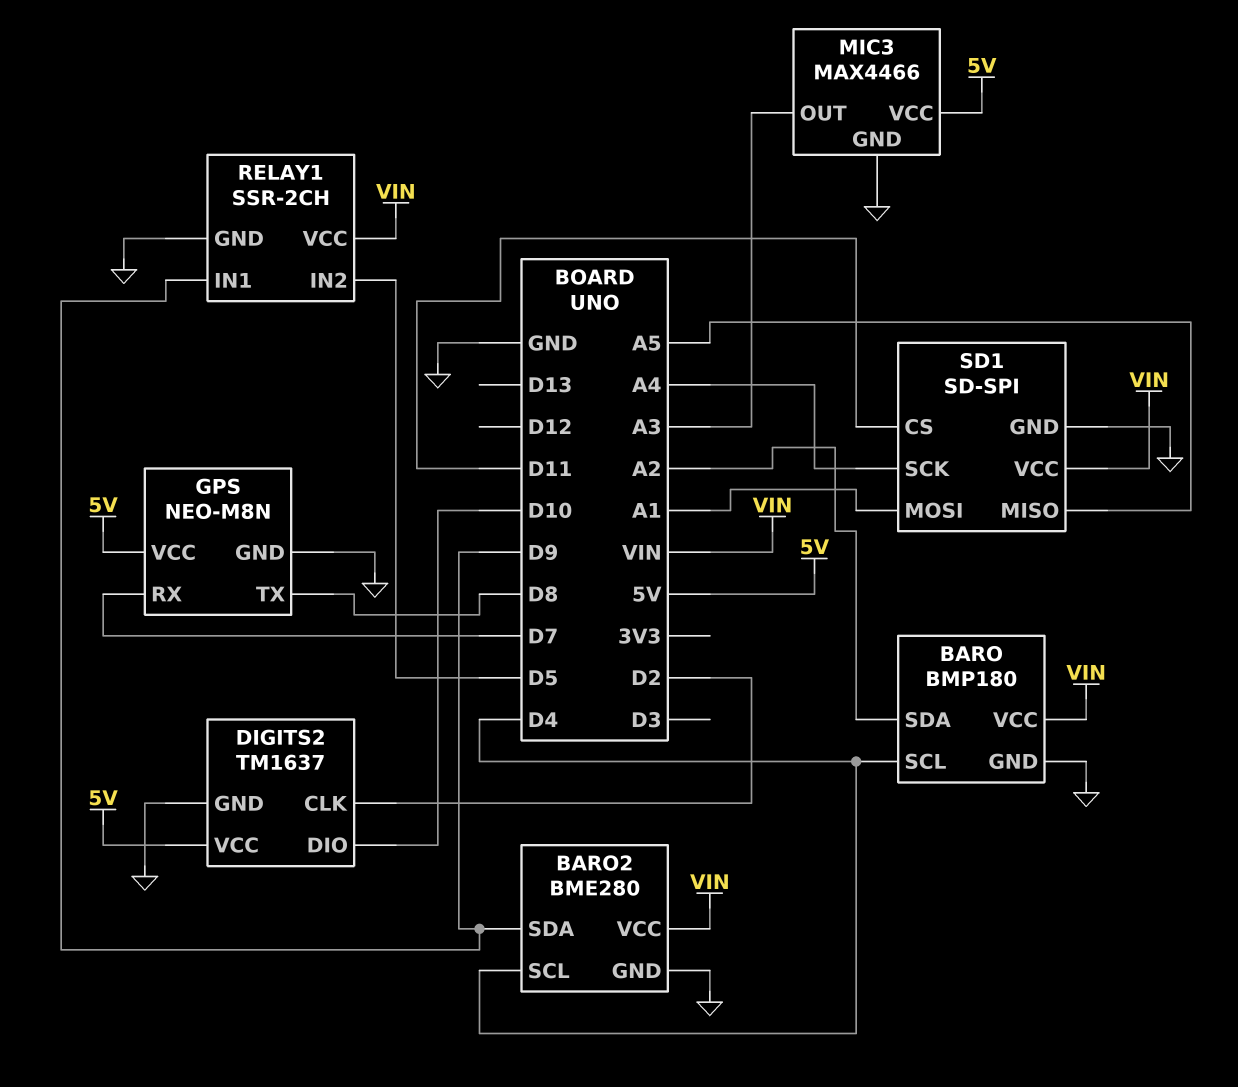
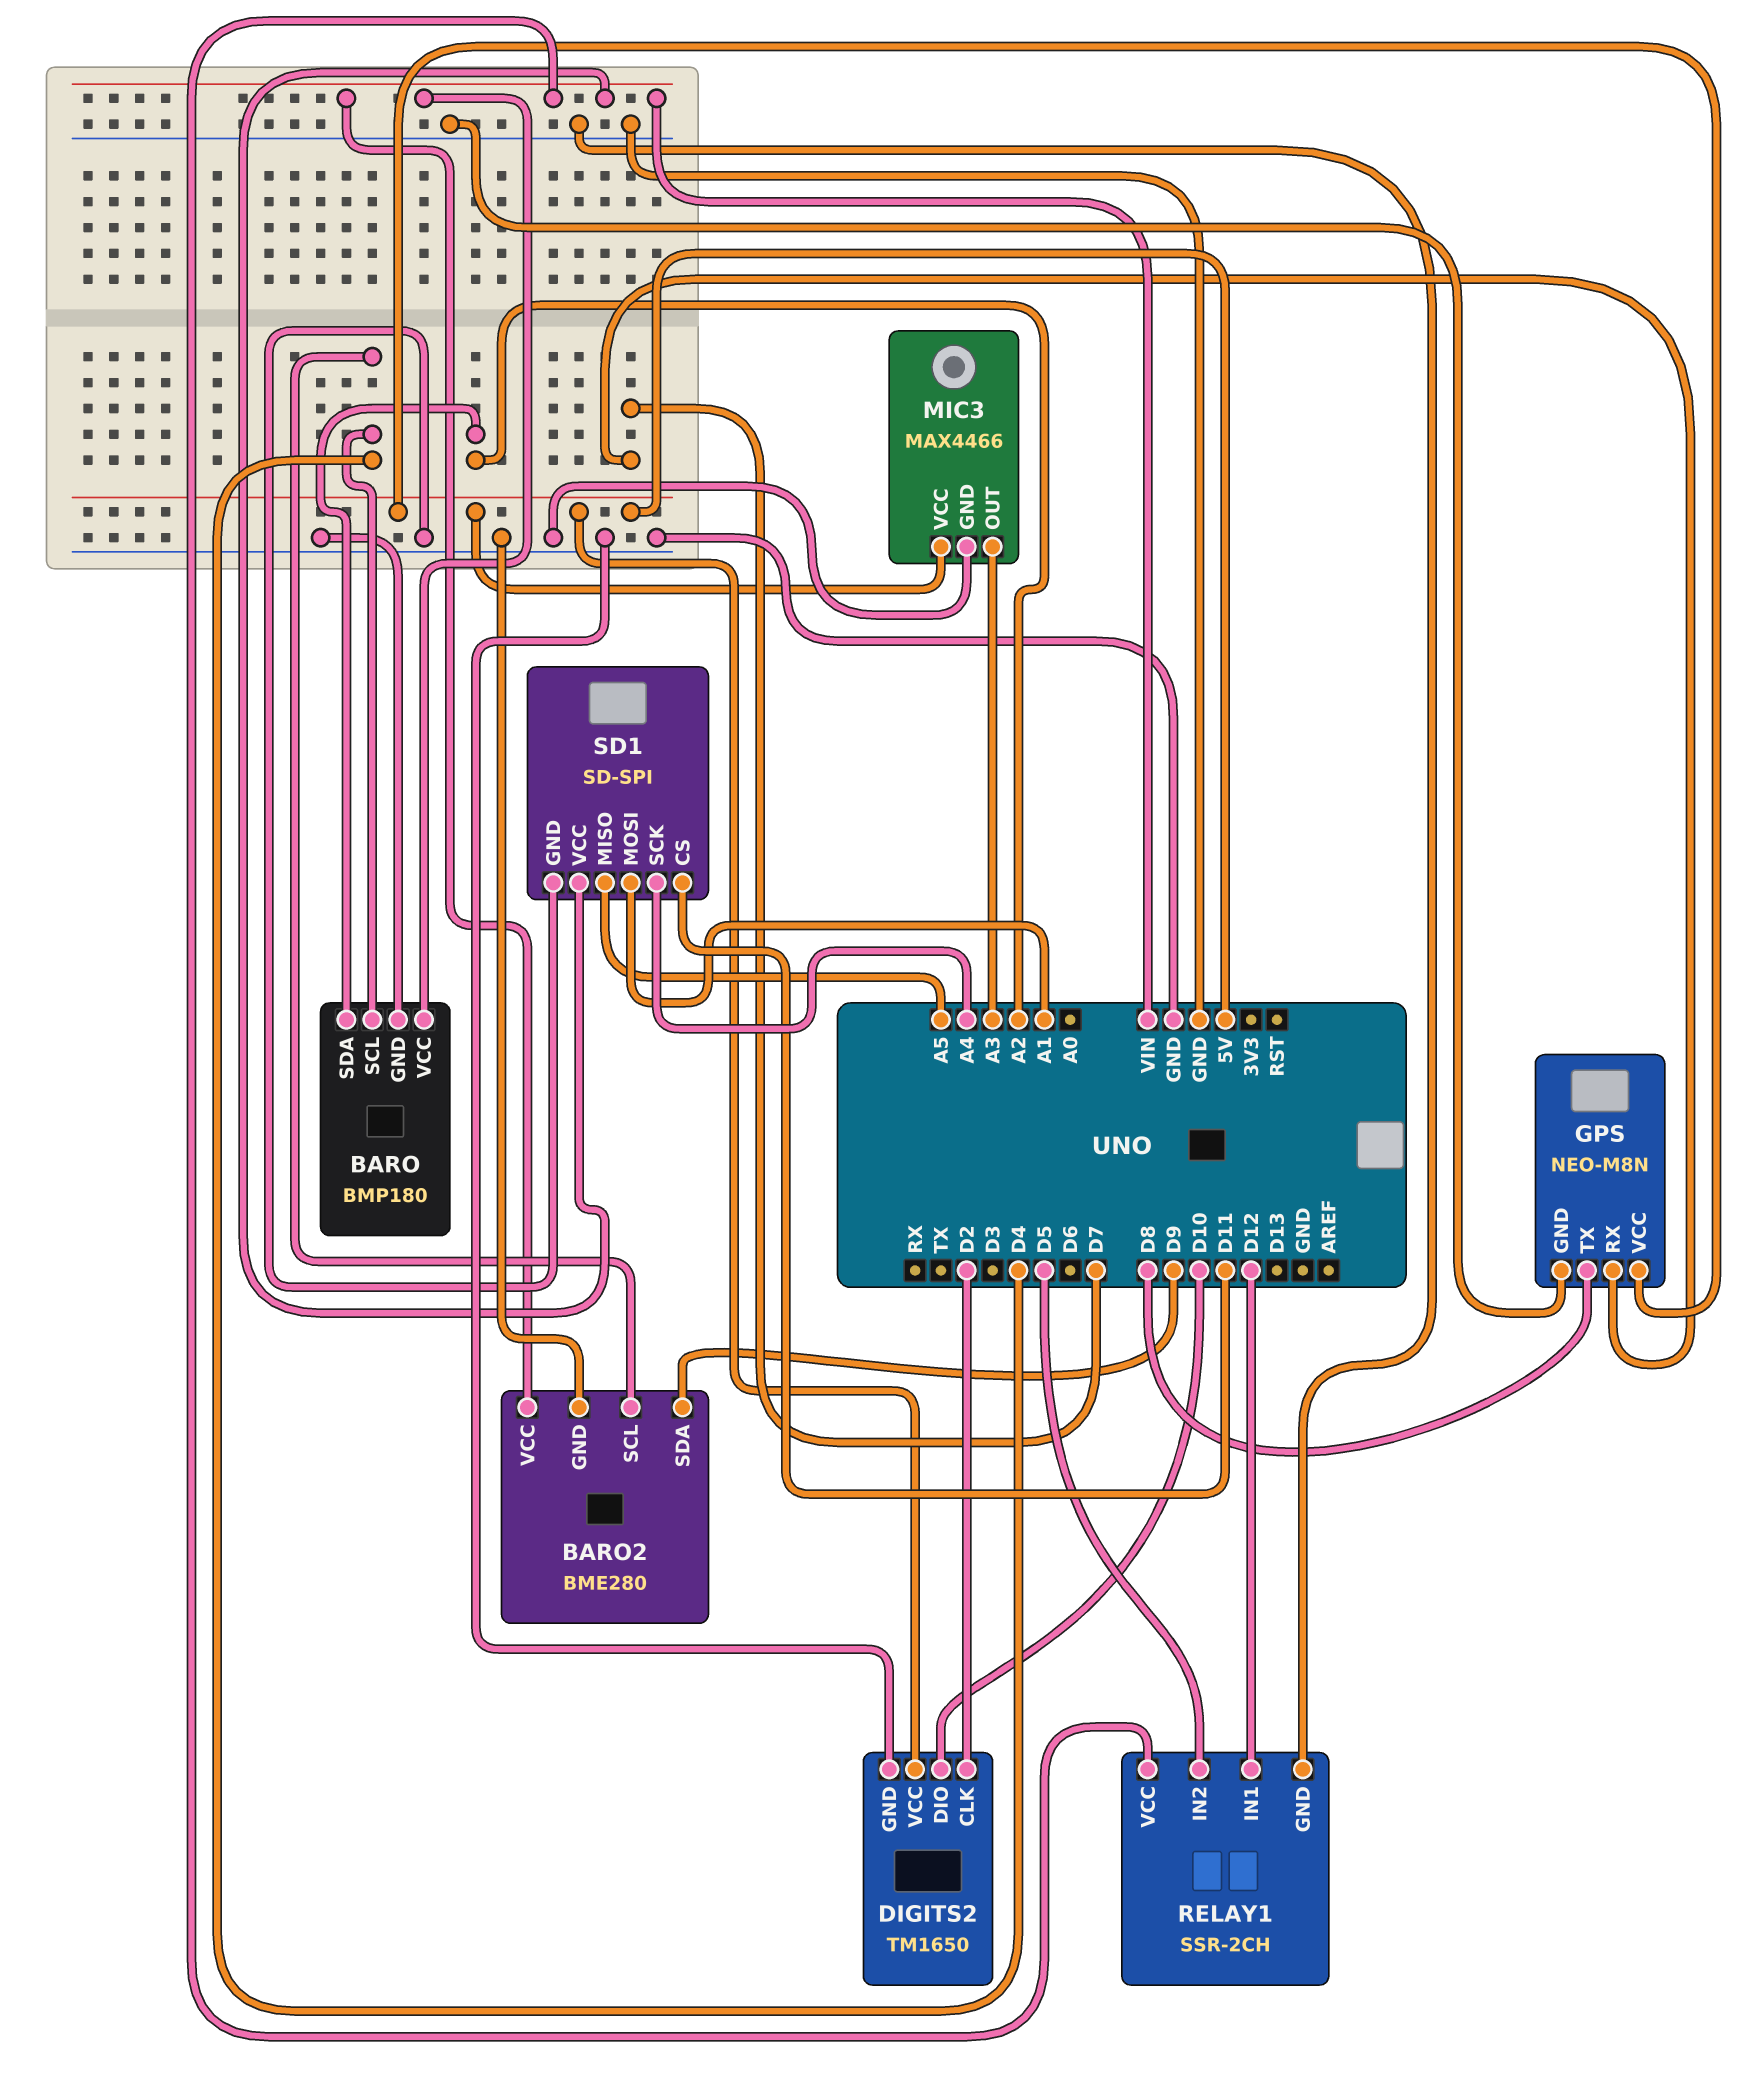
DIGITS2: TM1637 -> TM1650
RELAY1 pin IN1: D9 -> D12

